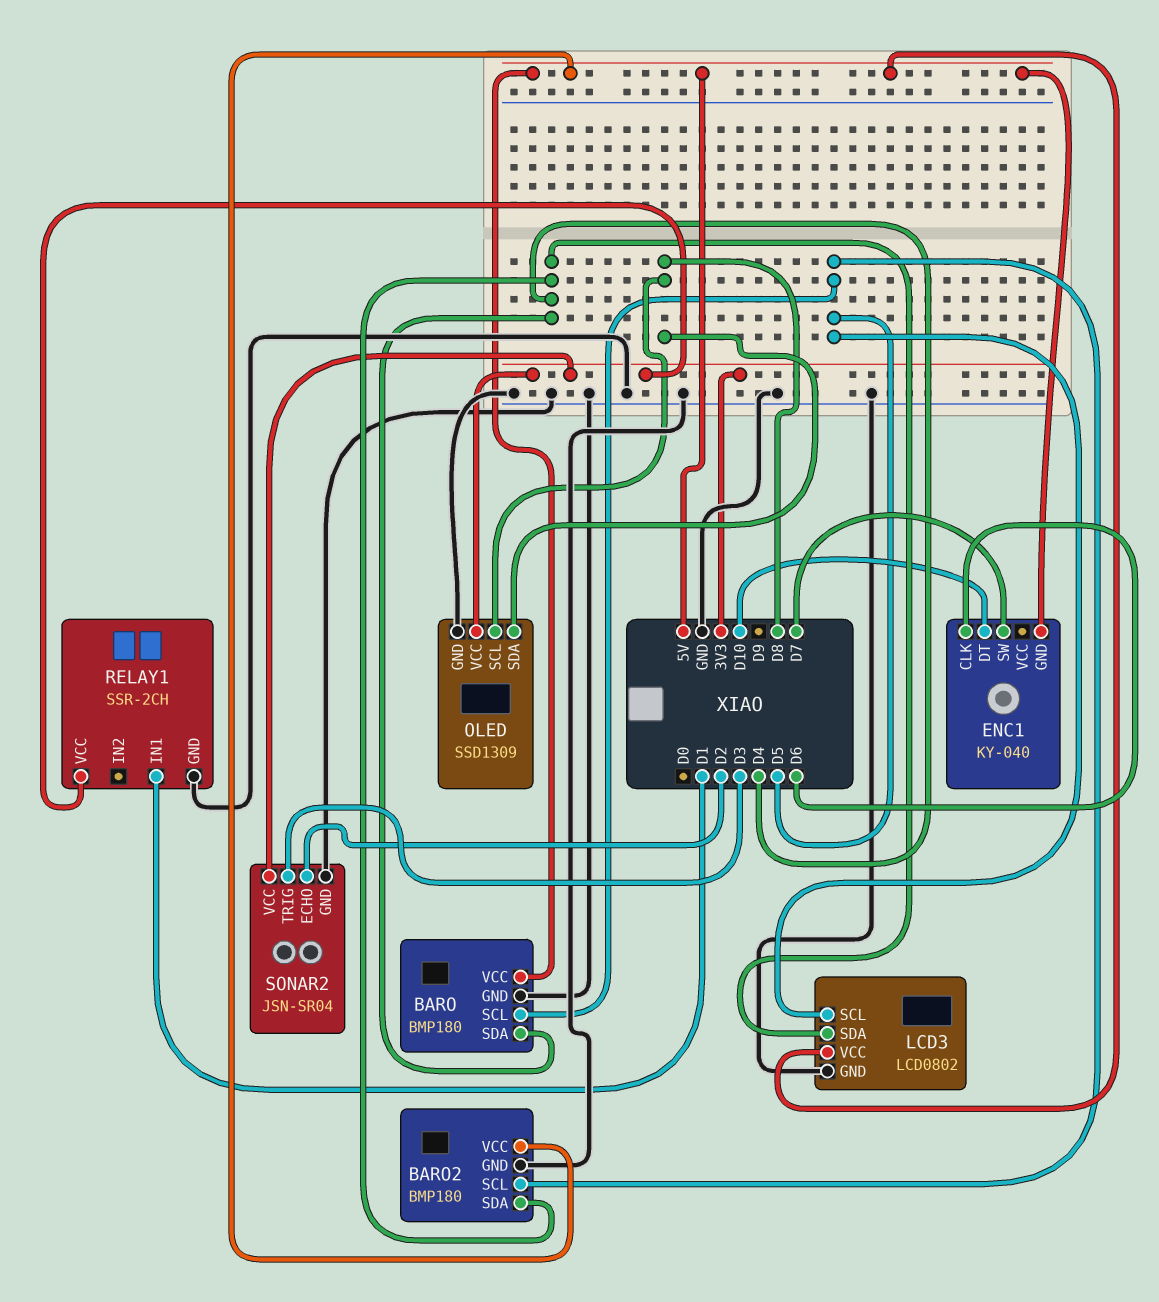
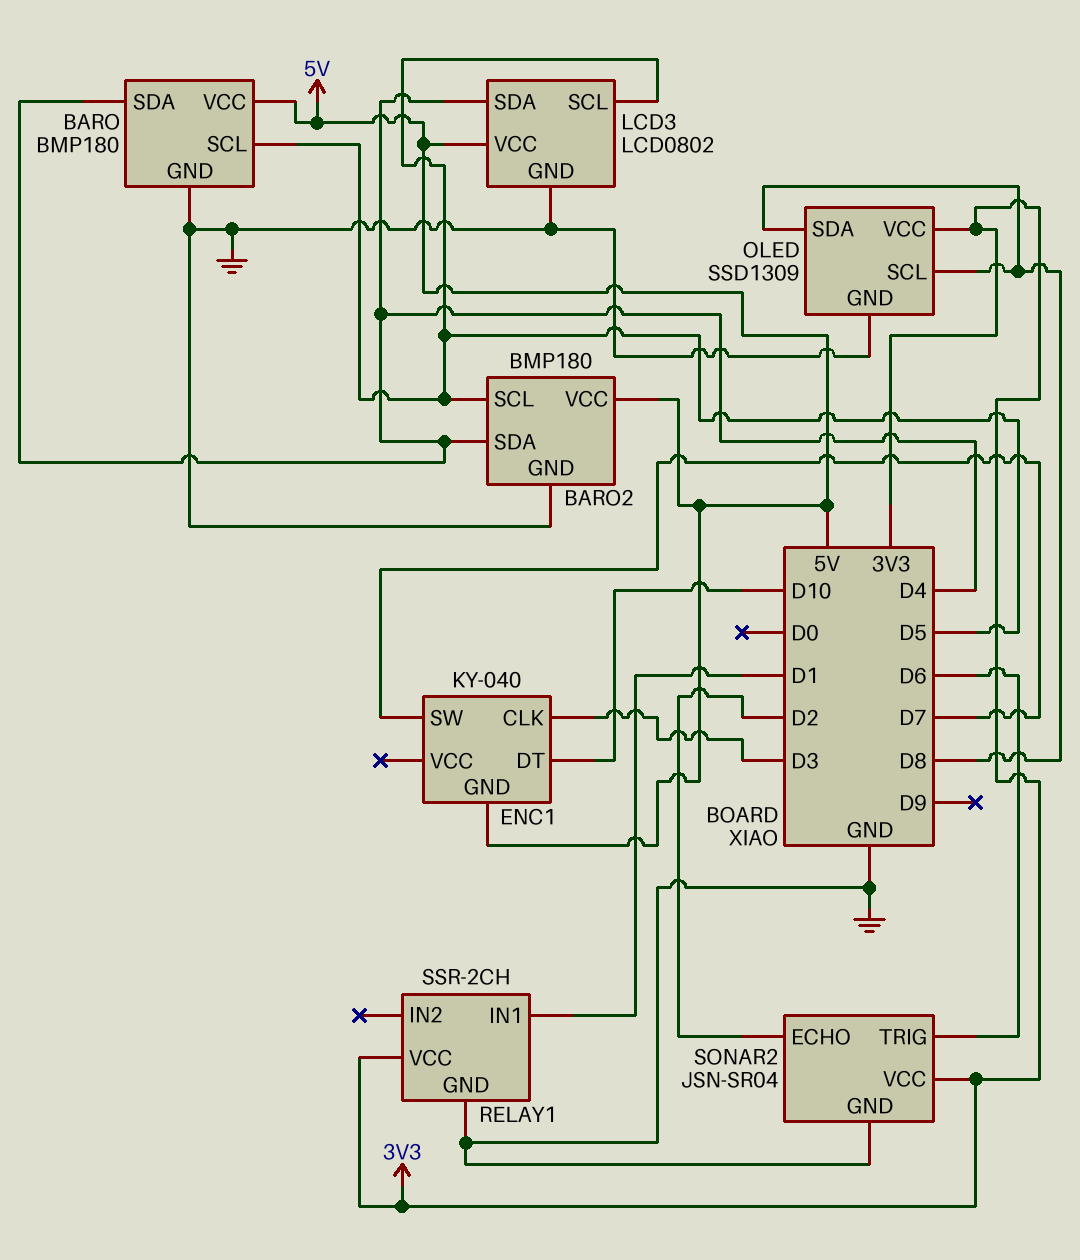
ENC1 pin CLK: D6 -> D3
SONAR2 pin TRIG: D3 -> D6

